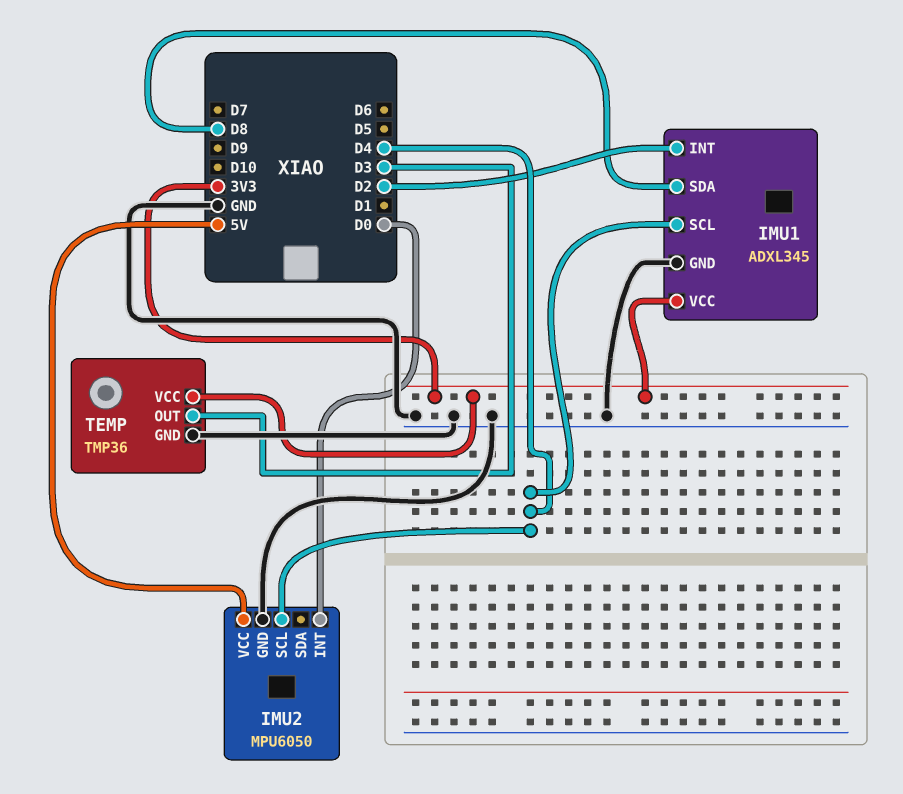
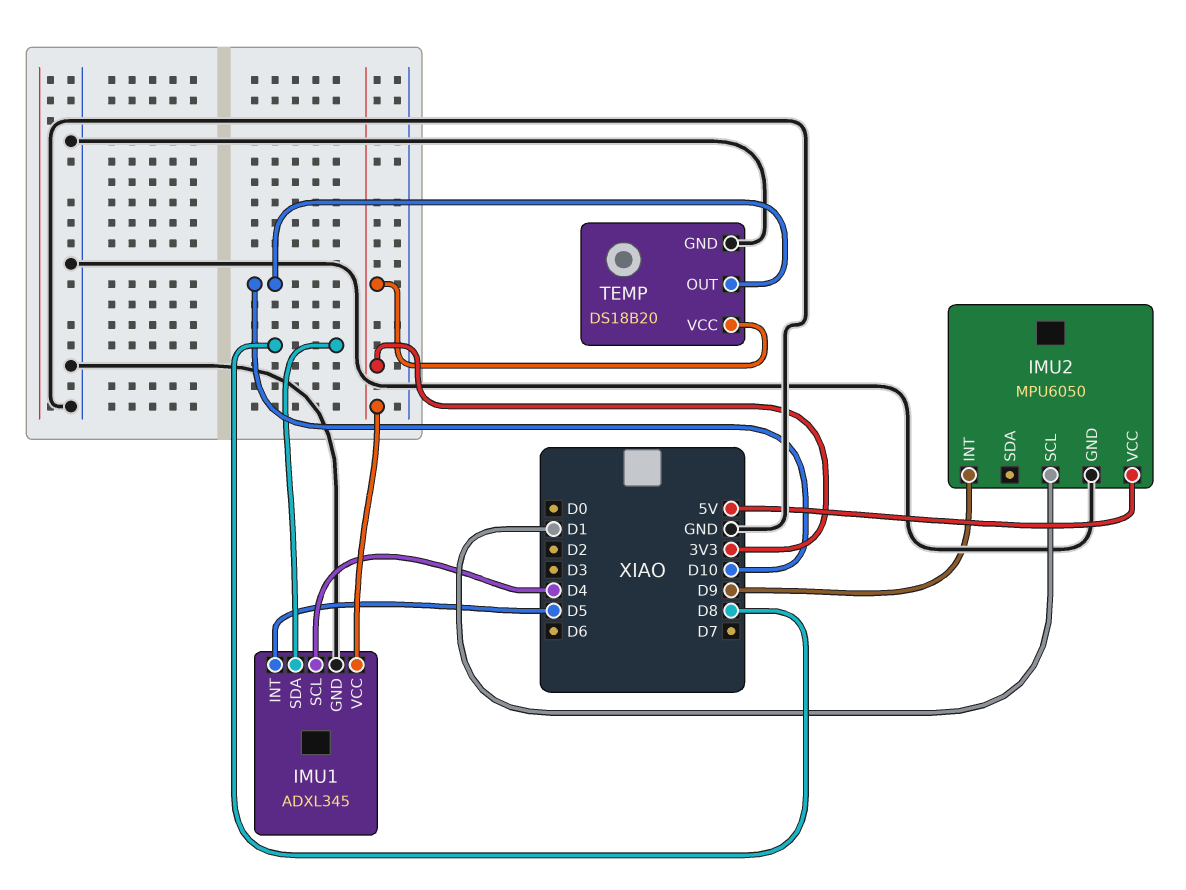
IMU1 pin INT: D2 -> D5
IMU2 pin INT: D0 -> D9
IMU2 pin SCL: D4 -> D1
TEMP: TMP36 -> DS18B20
TEMP pin OUT: D3 -> D10

